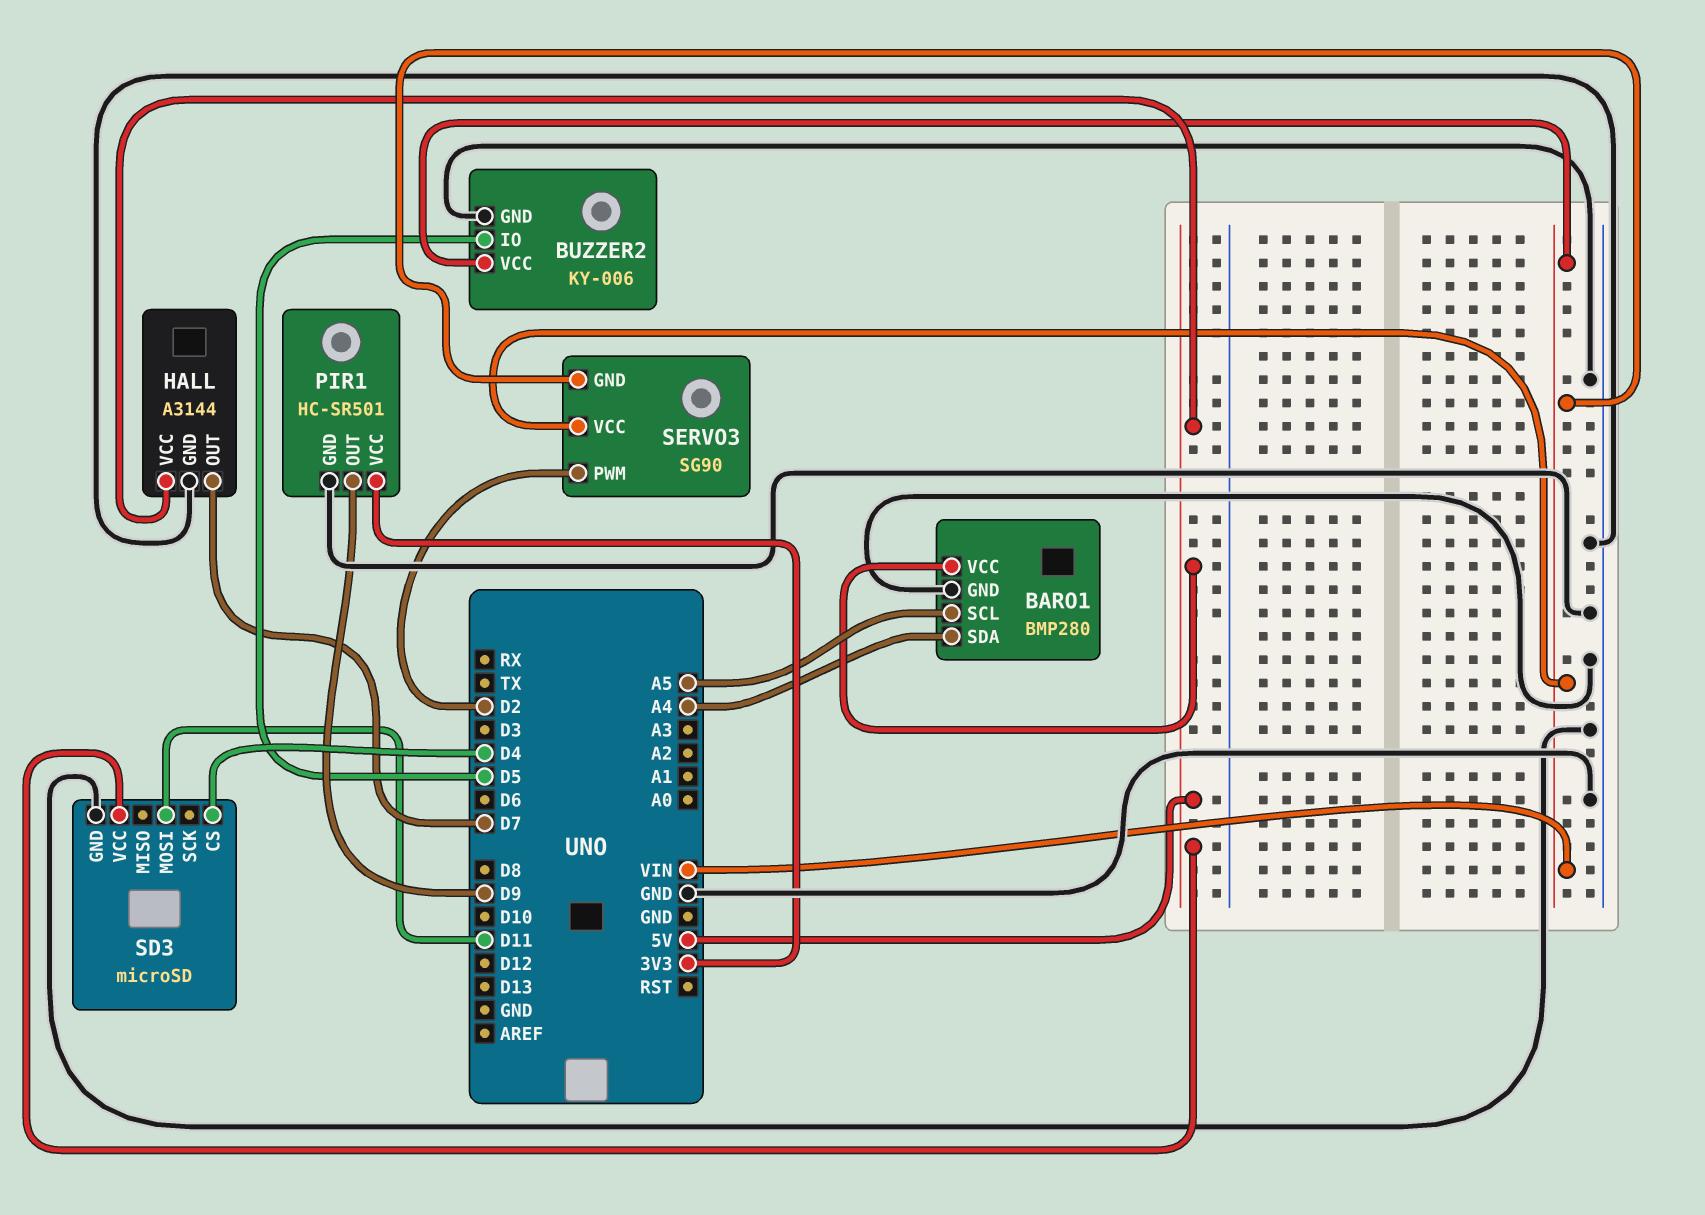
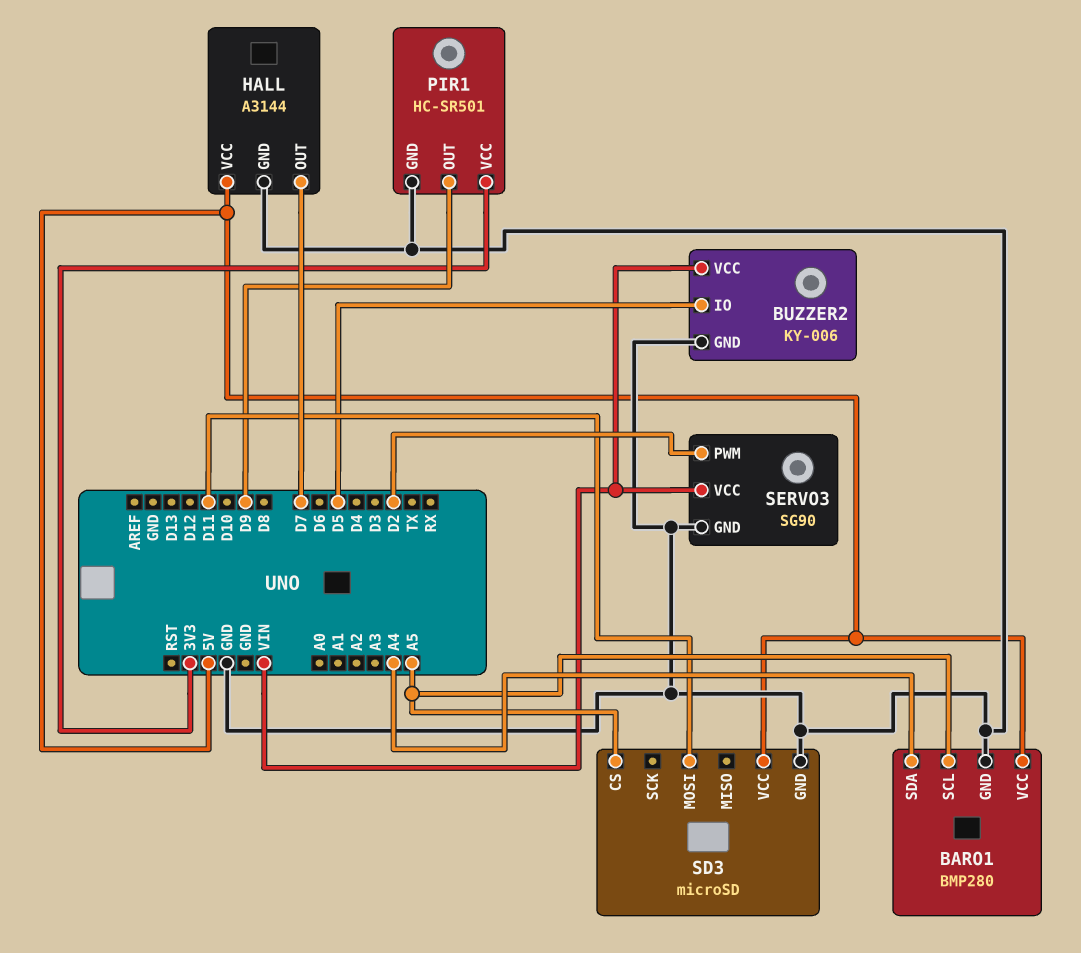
SD3 pin CS: D4 -> A5
SERVO3 pin GND: VIN -> GND

